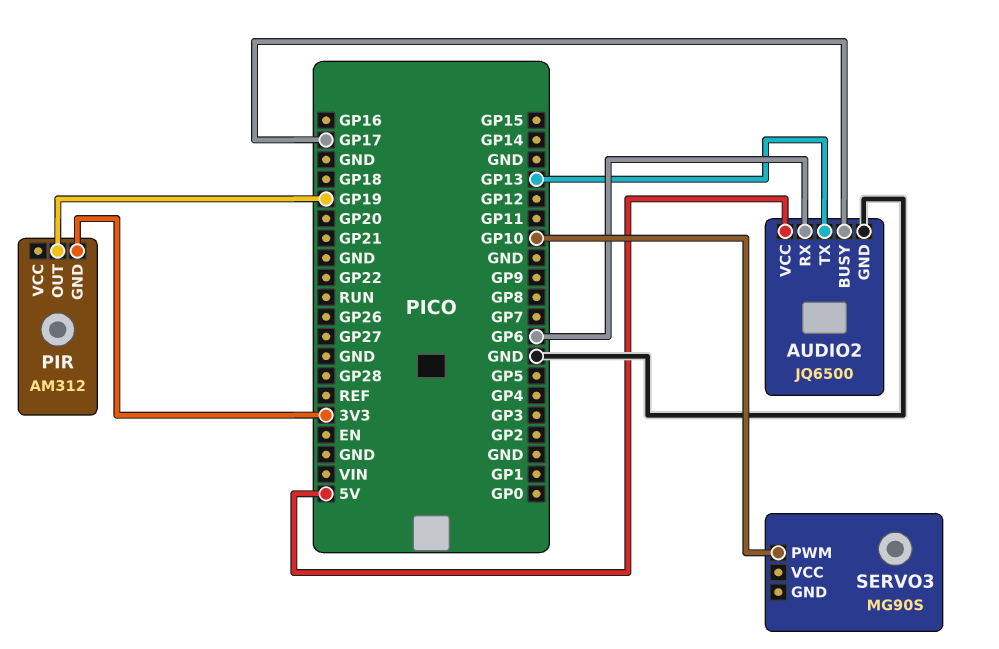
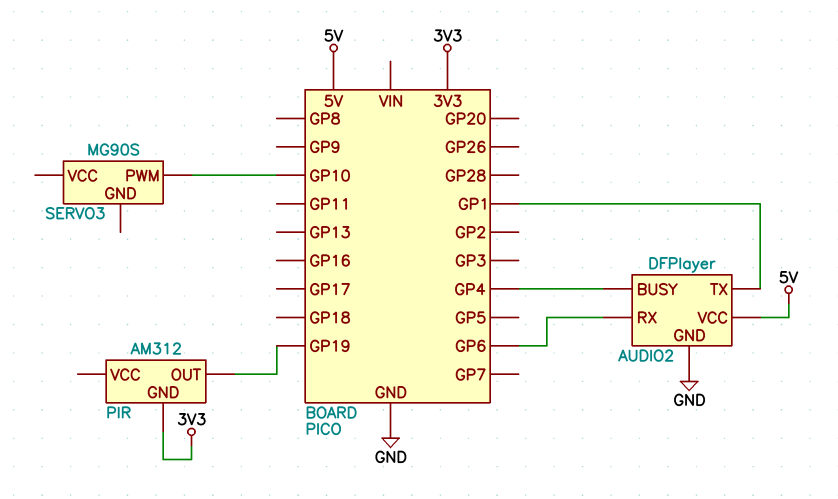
AUDIO2: JQ6500 -> DFPlayer
AUDIO2 pin BUSY: GP17 -> GP4
AUDIO2 pin TX: GP13 -> GP1

